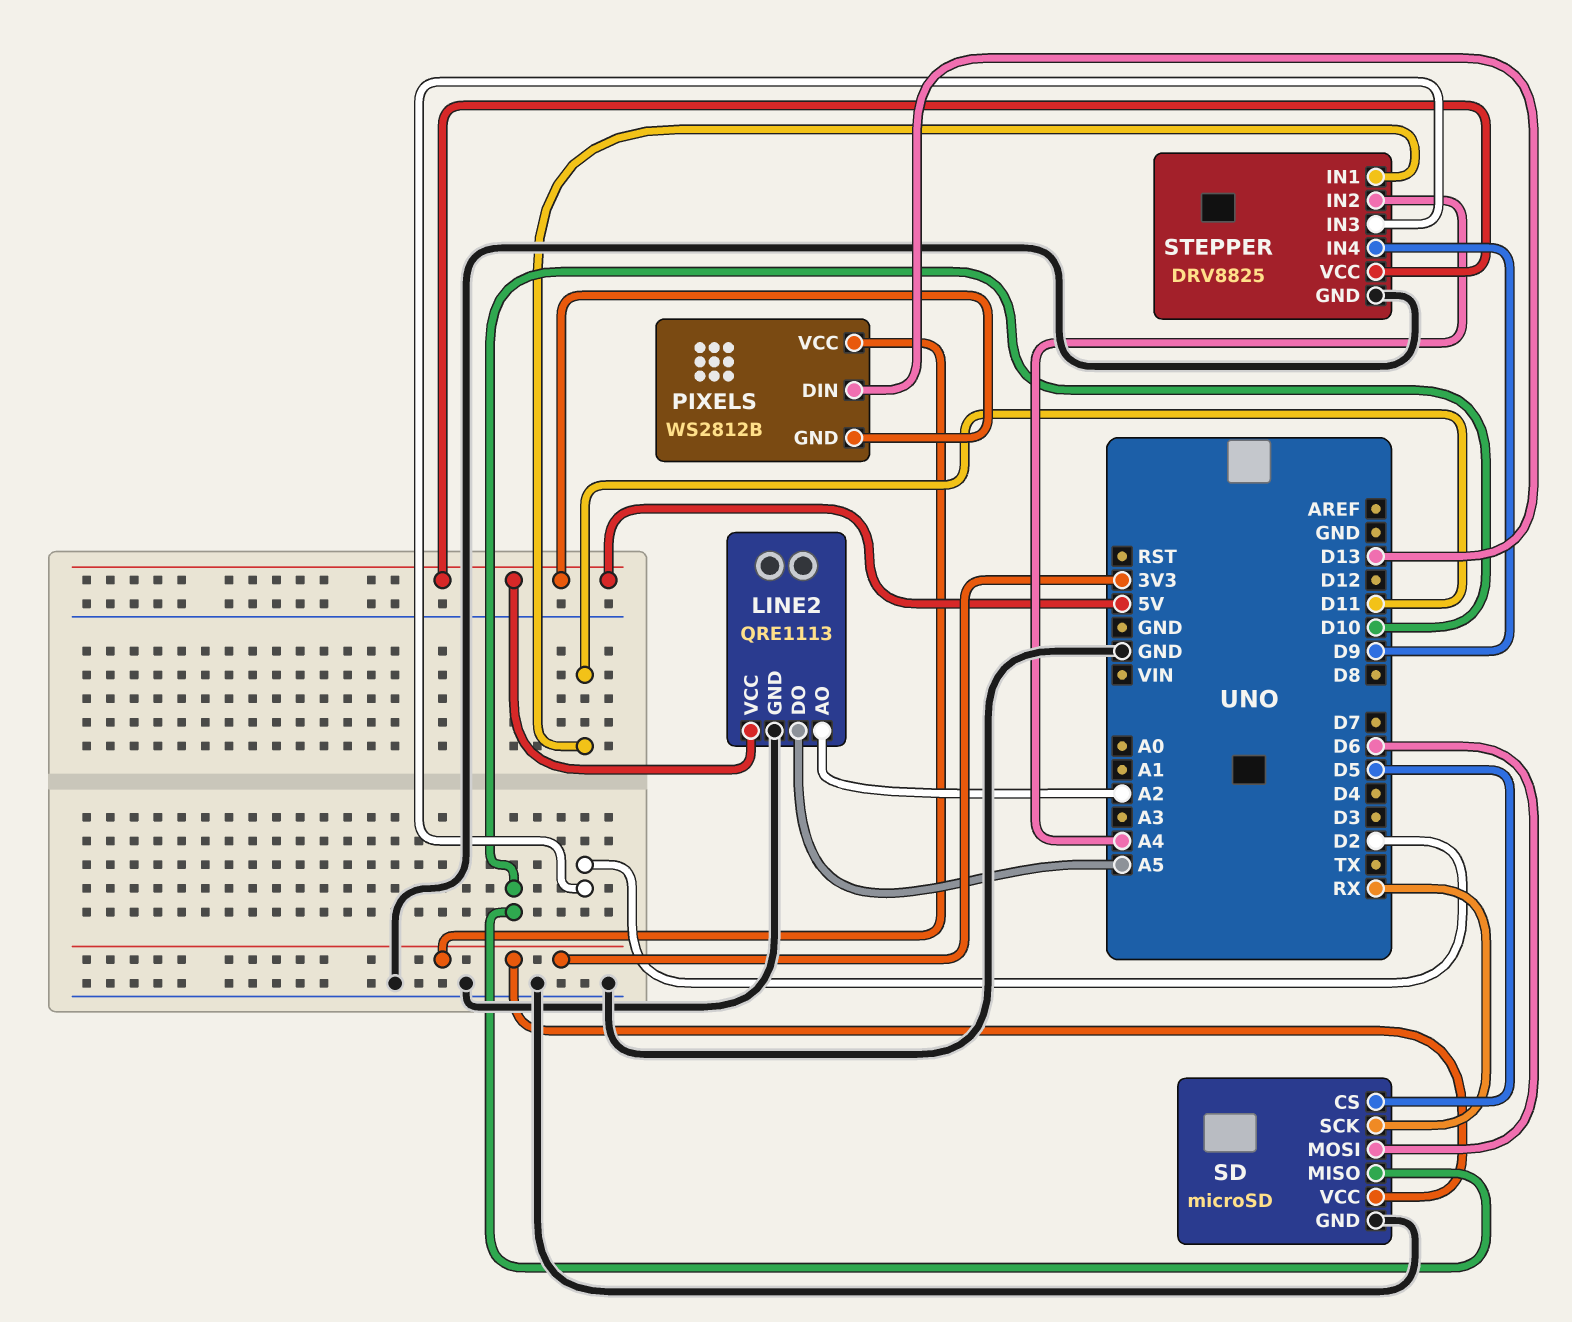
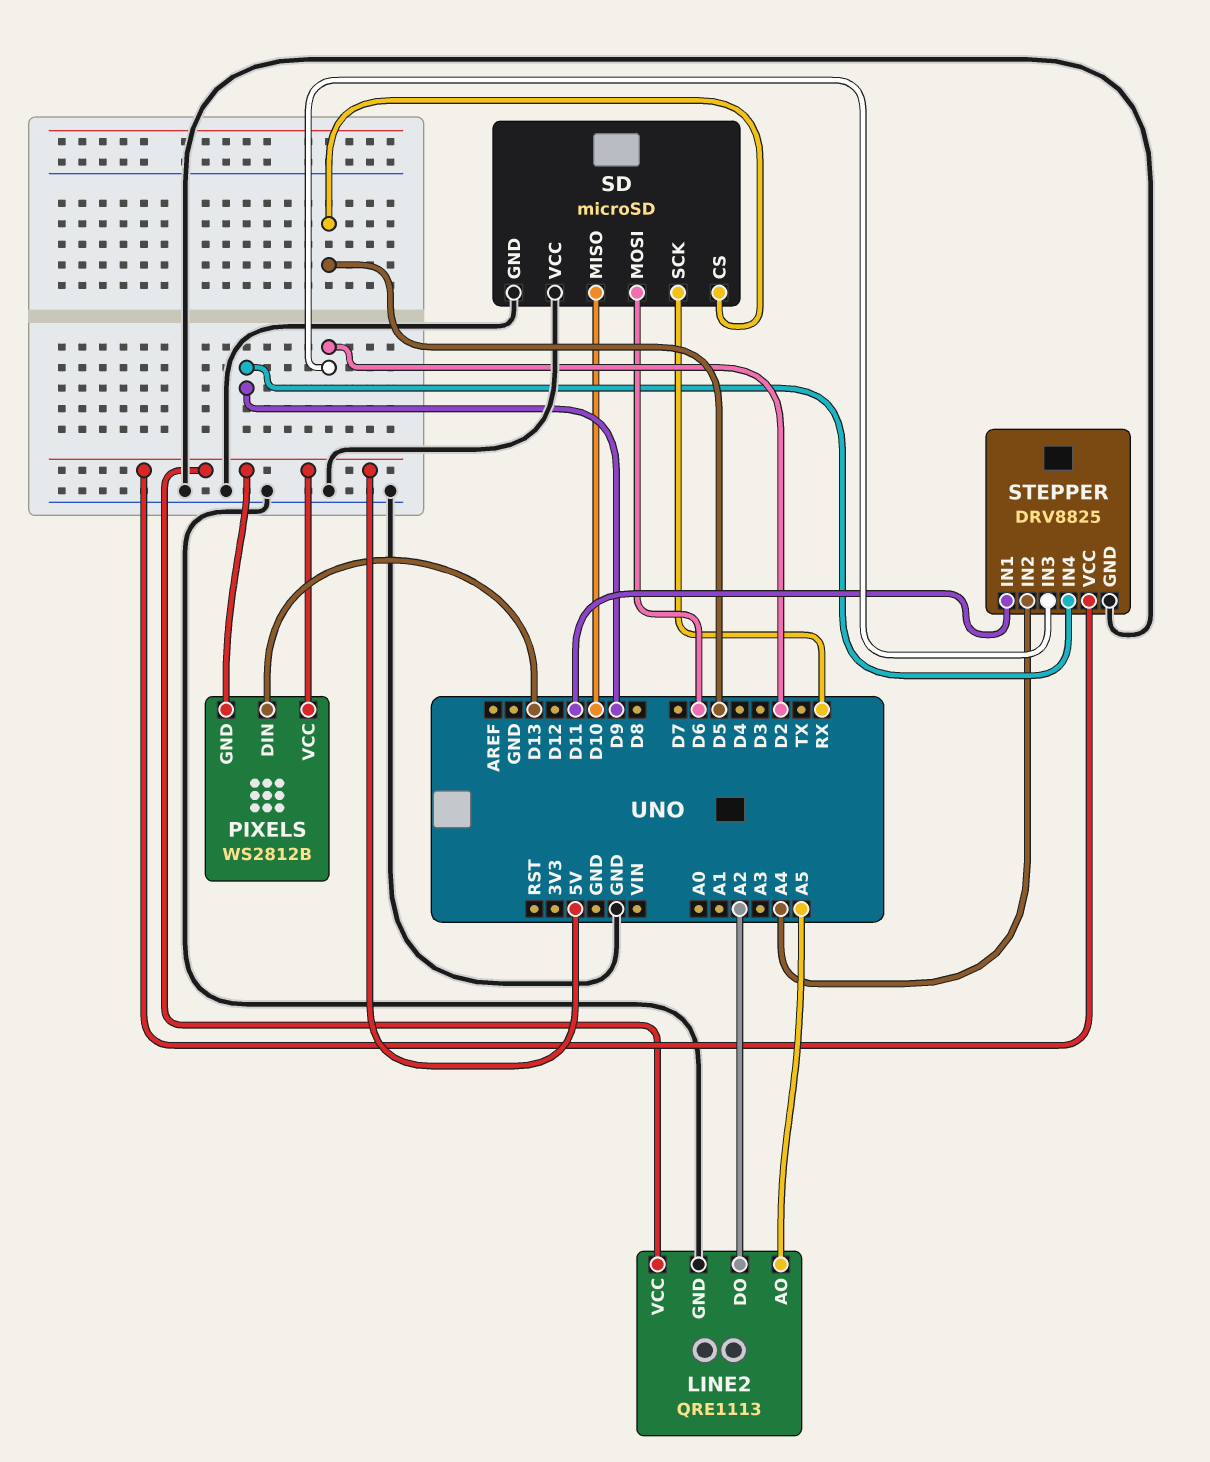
LINE2 pin AO: A2 -> A5
LINE2 pin DO: A5 -> A2
PIXELS pin VCC: 3V3 -> 5V
SD pin VCC: 3V3 -> GND

